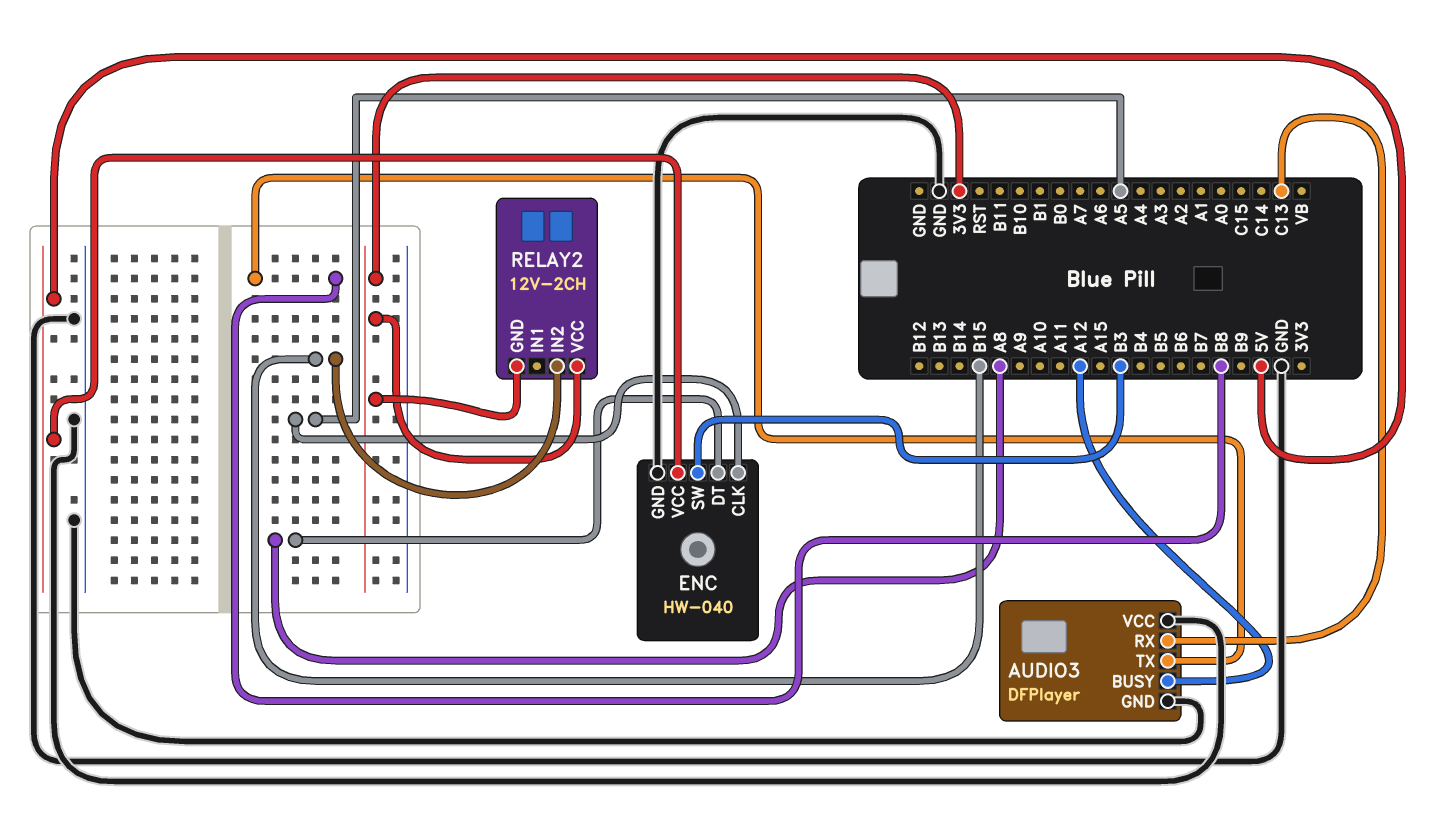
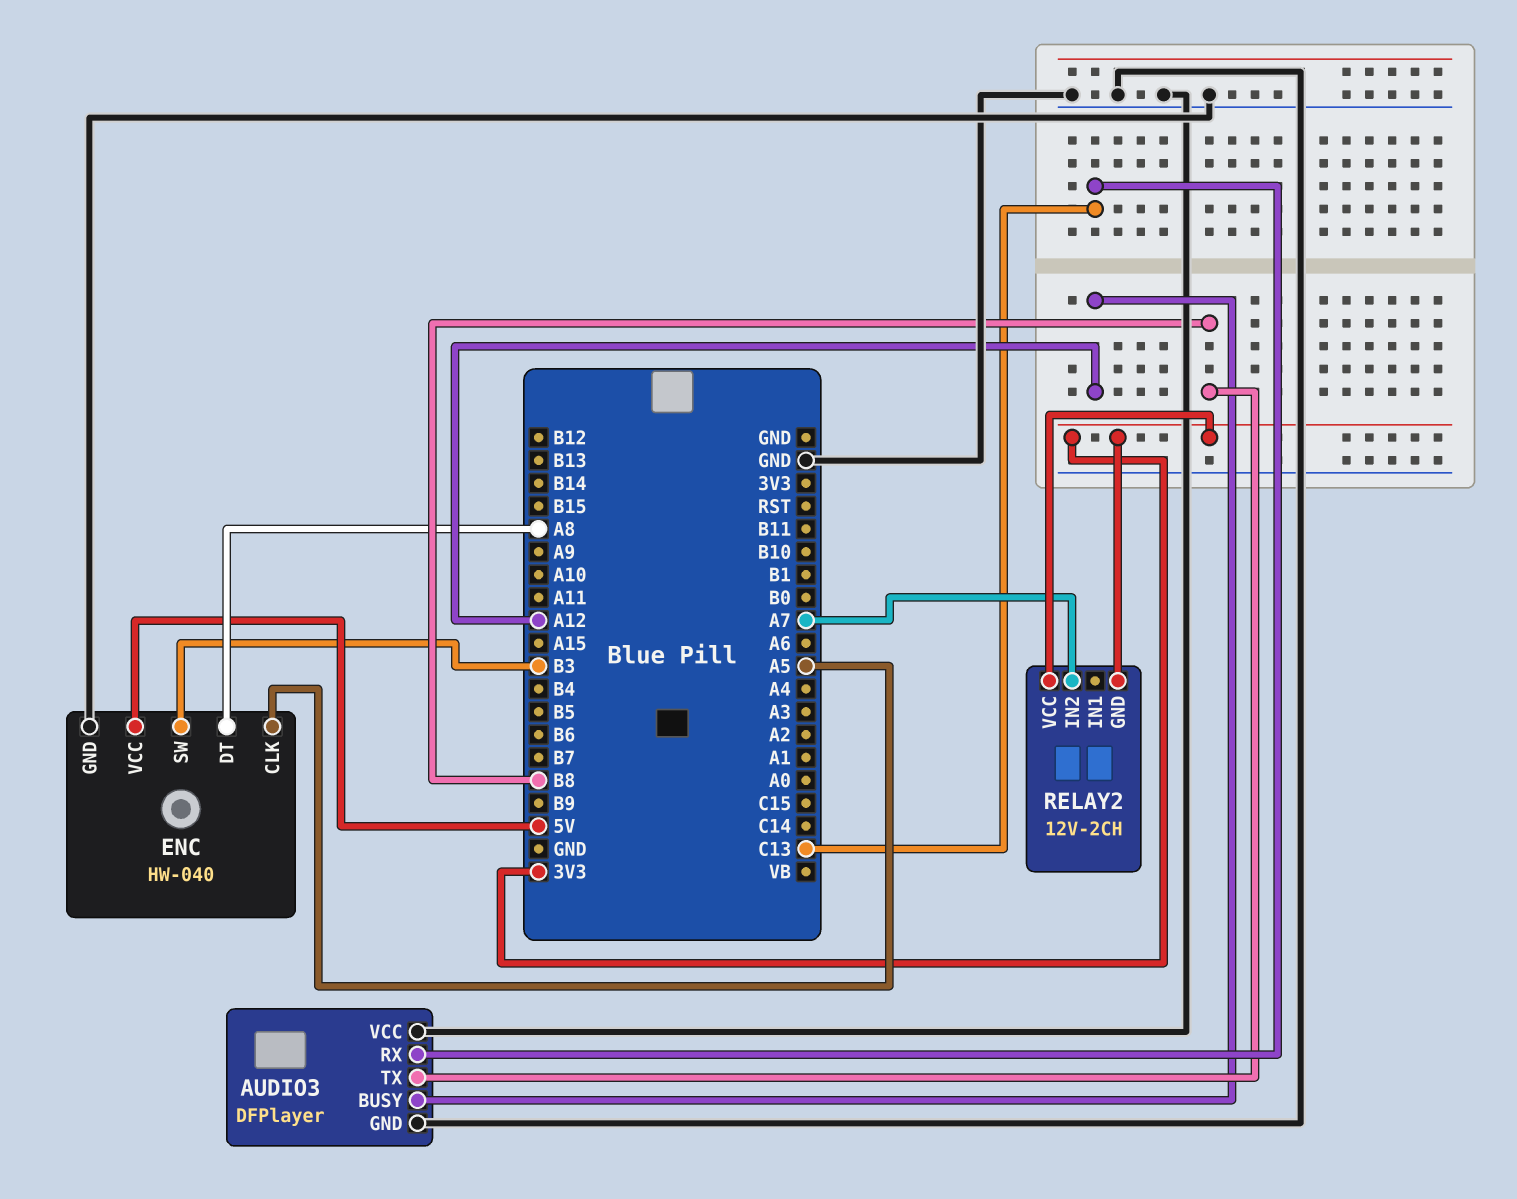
RELAY2 pin IN2: B15 -> A7

